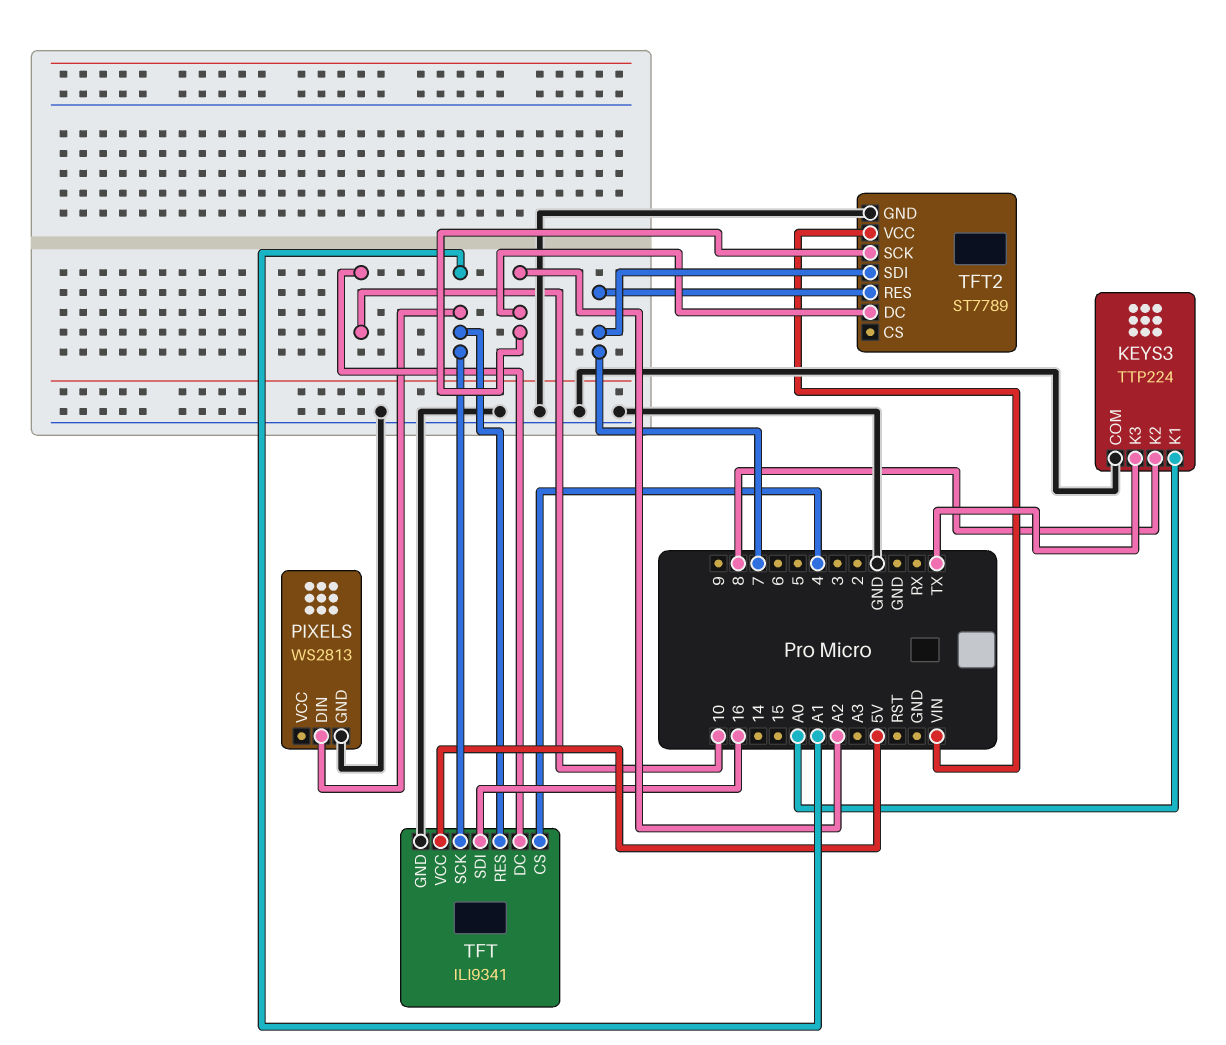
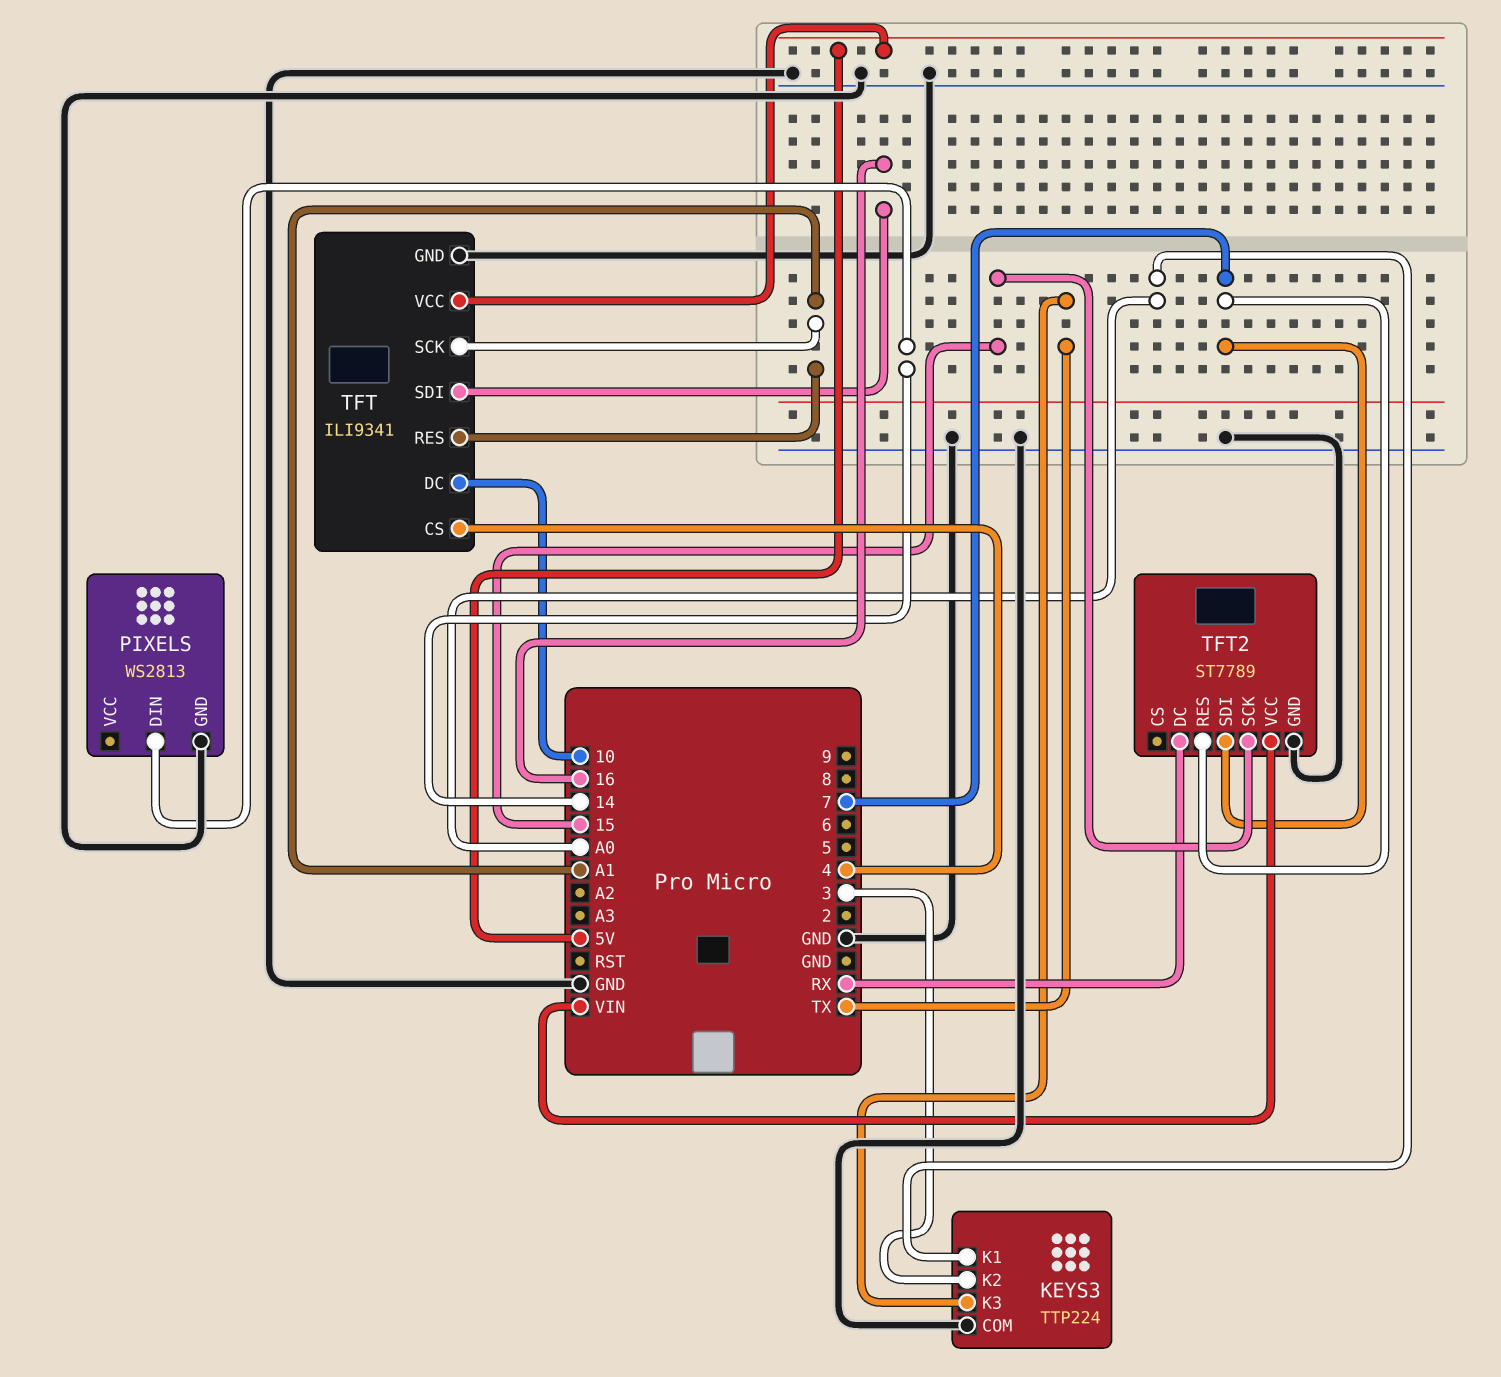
KEYS3 pin K2: 8 -> 3
PIXELS pin DIN: A1 -> 14
TFT2 pin DC: A2 -> RX
TFT2 pin SCK: A2 -> 15

